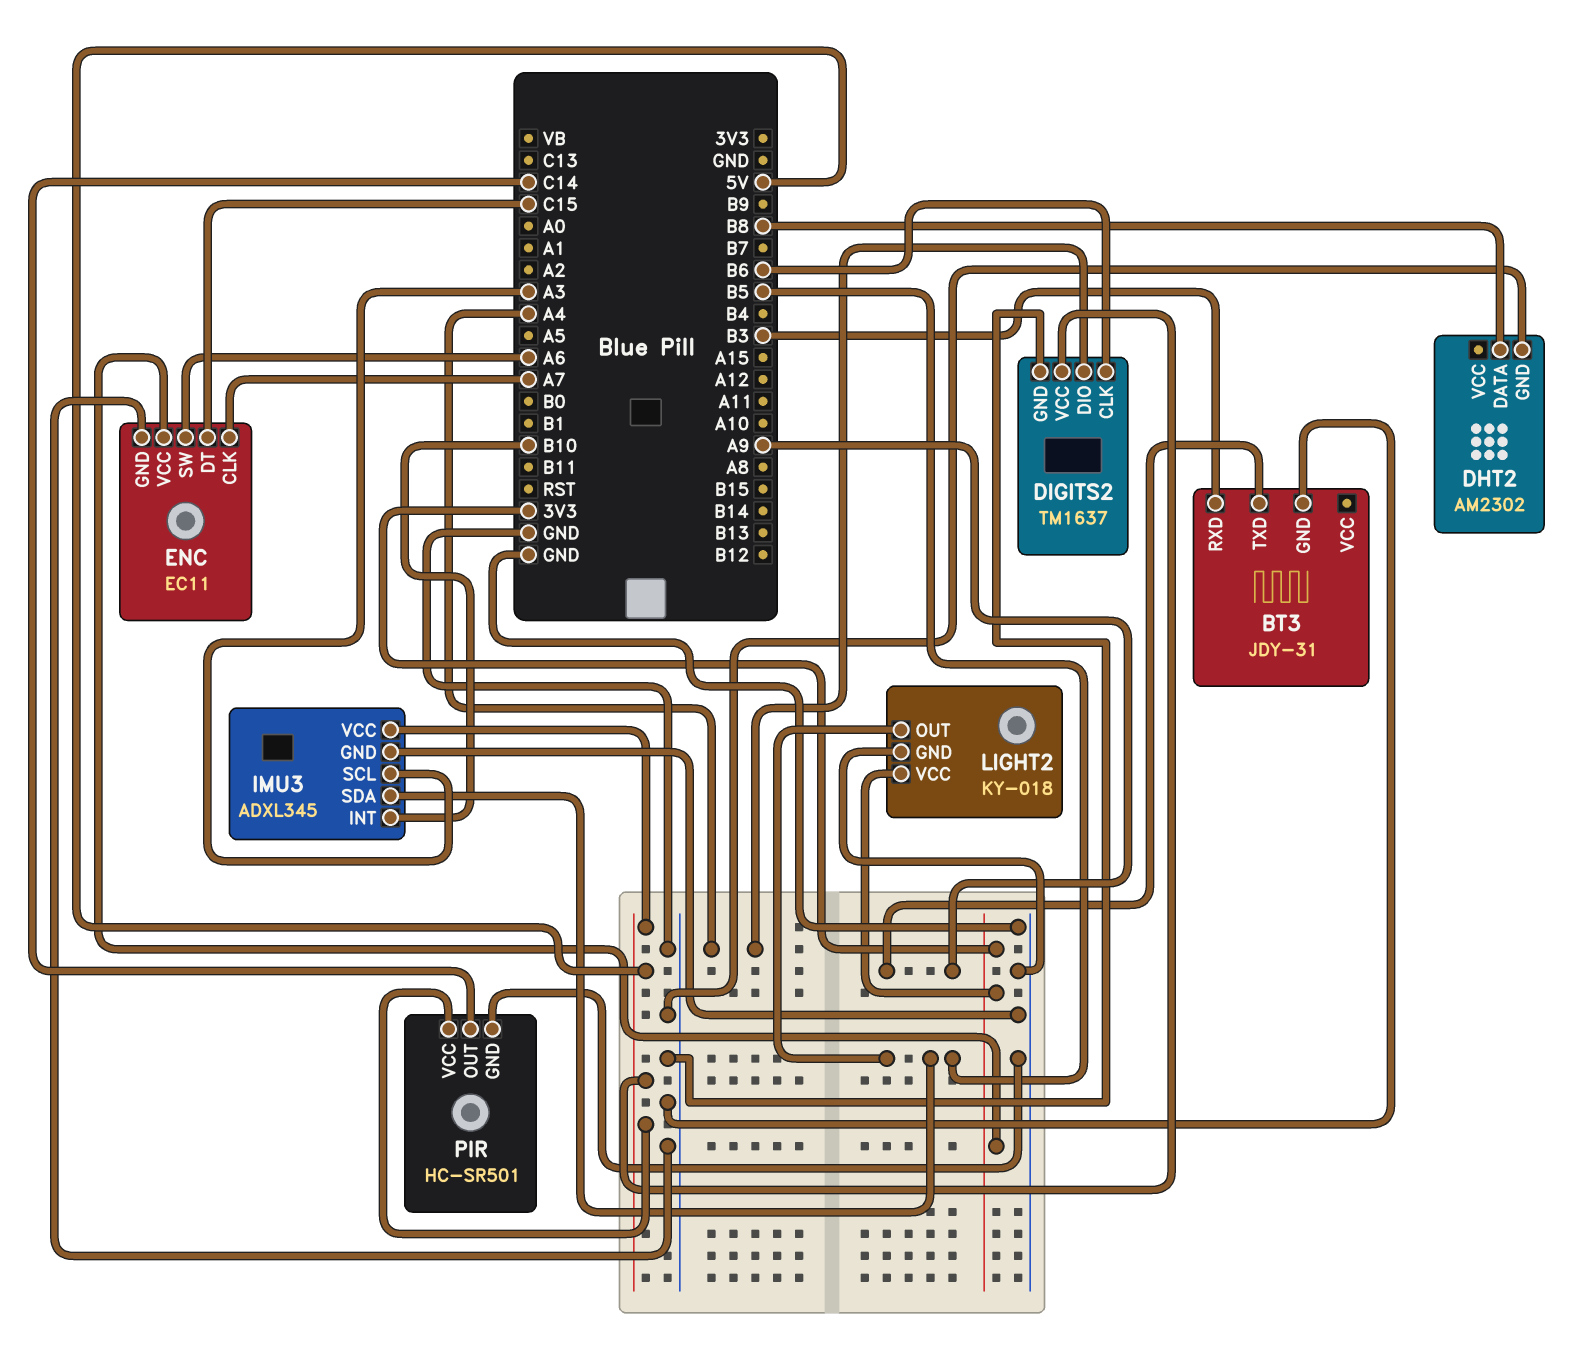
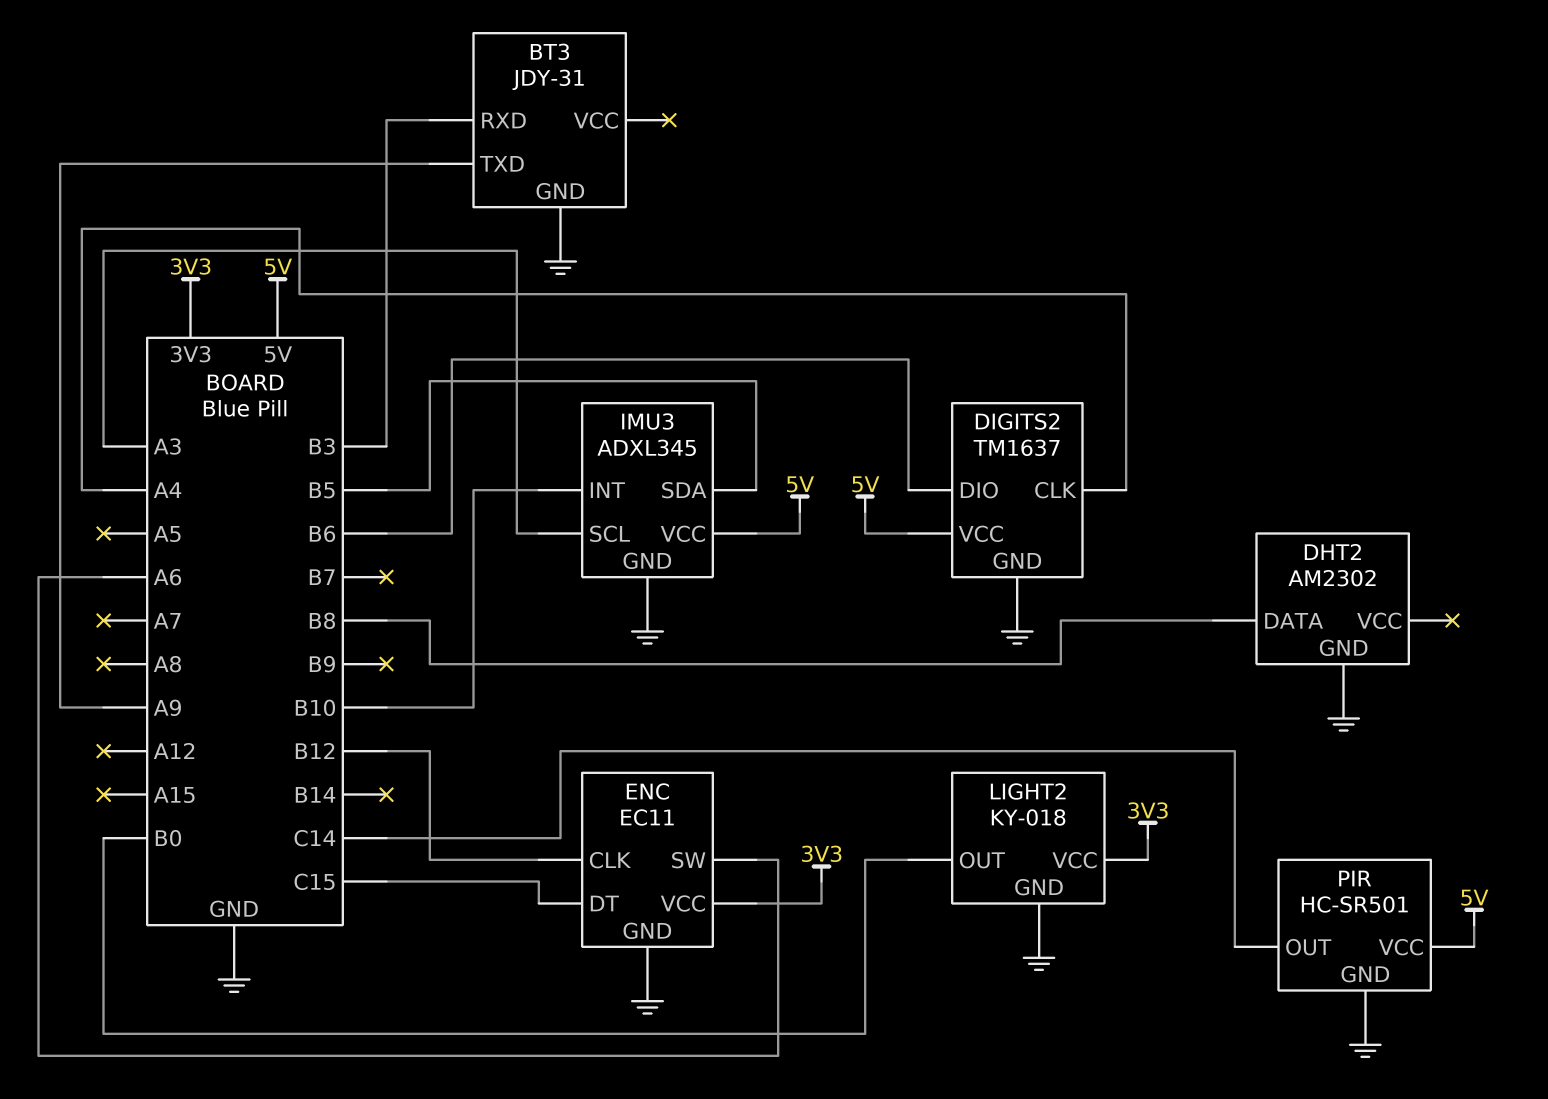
DIGITS2 pin CLK: B6 -> A4
DIGITS2 pin DIO: A4 -> B6
ENC pin CLK: A7 -> B12
LIGHT2 pin OUT: B5 -> B0

